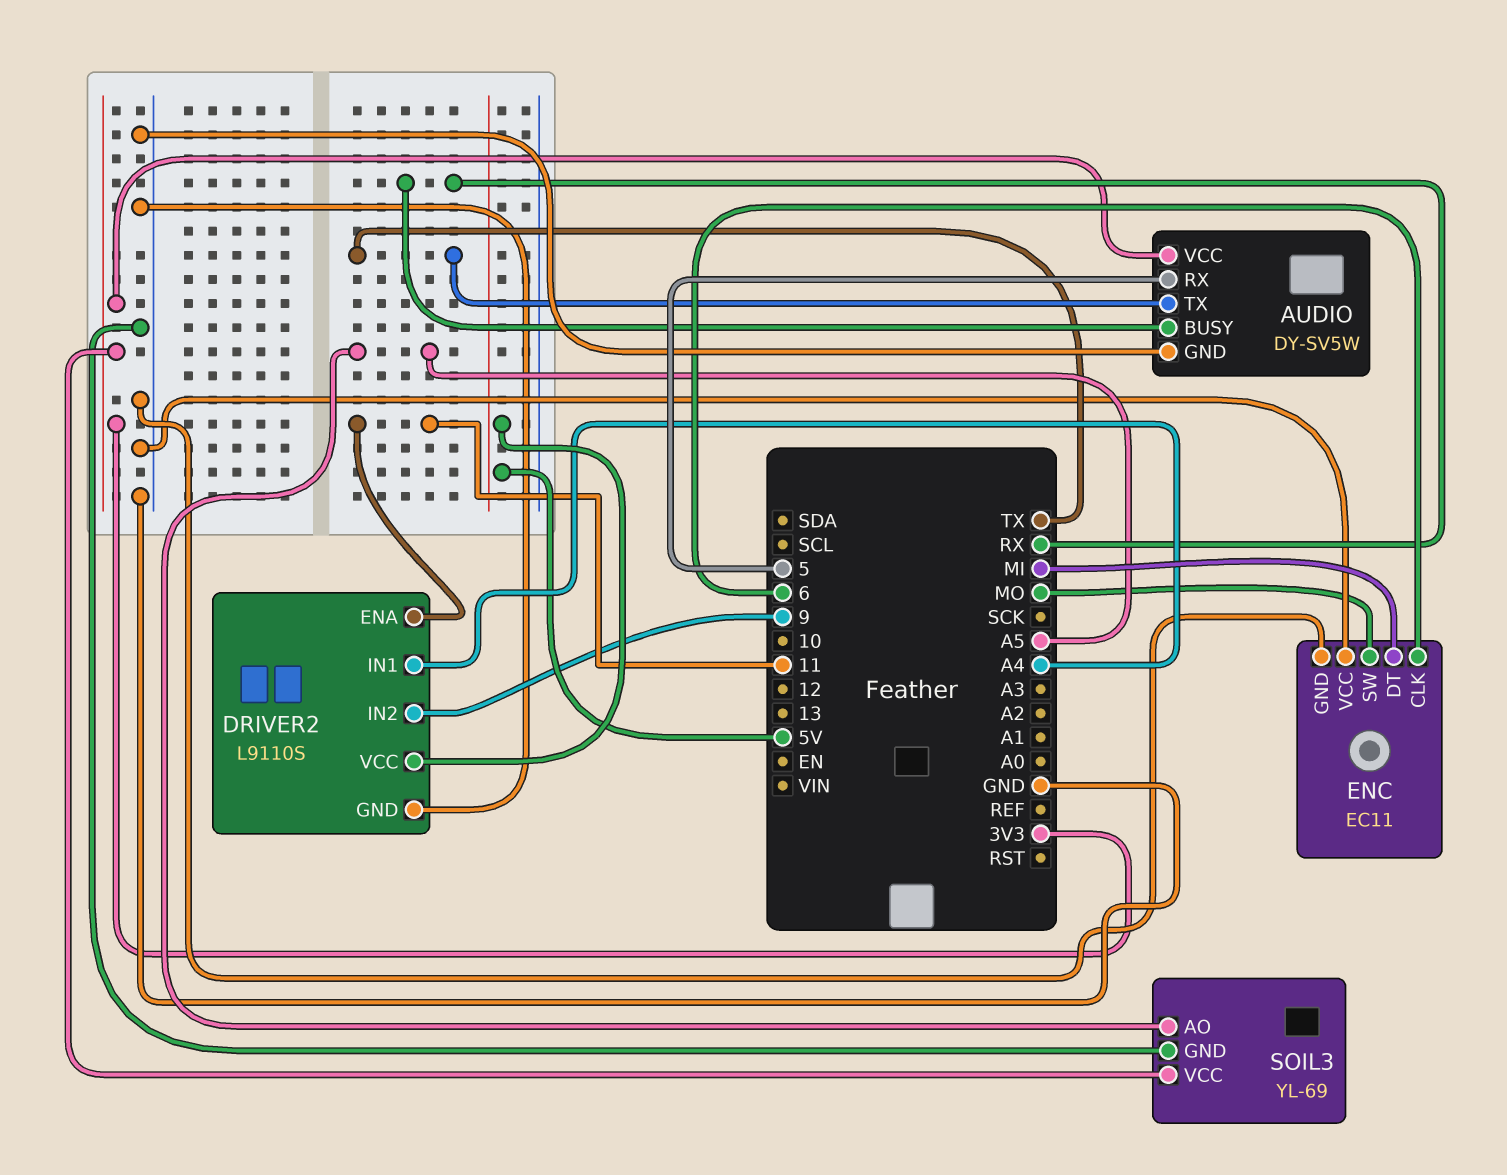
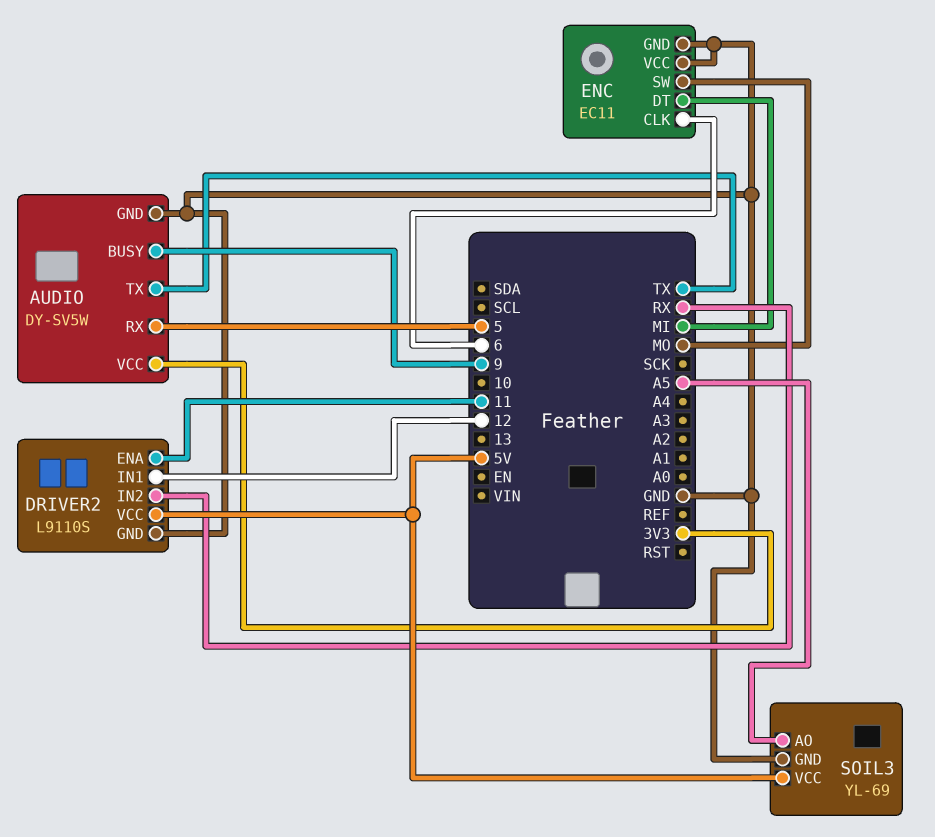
AUDIO pin BUSY: RX -> 9
DRIVER2 pin IN1: A4 -> 12
DRIVER2 pin IN2: 9 -> RX
SOIL3 pin VCC: 3V3 -> 5V

